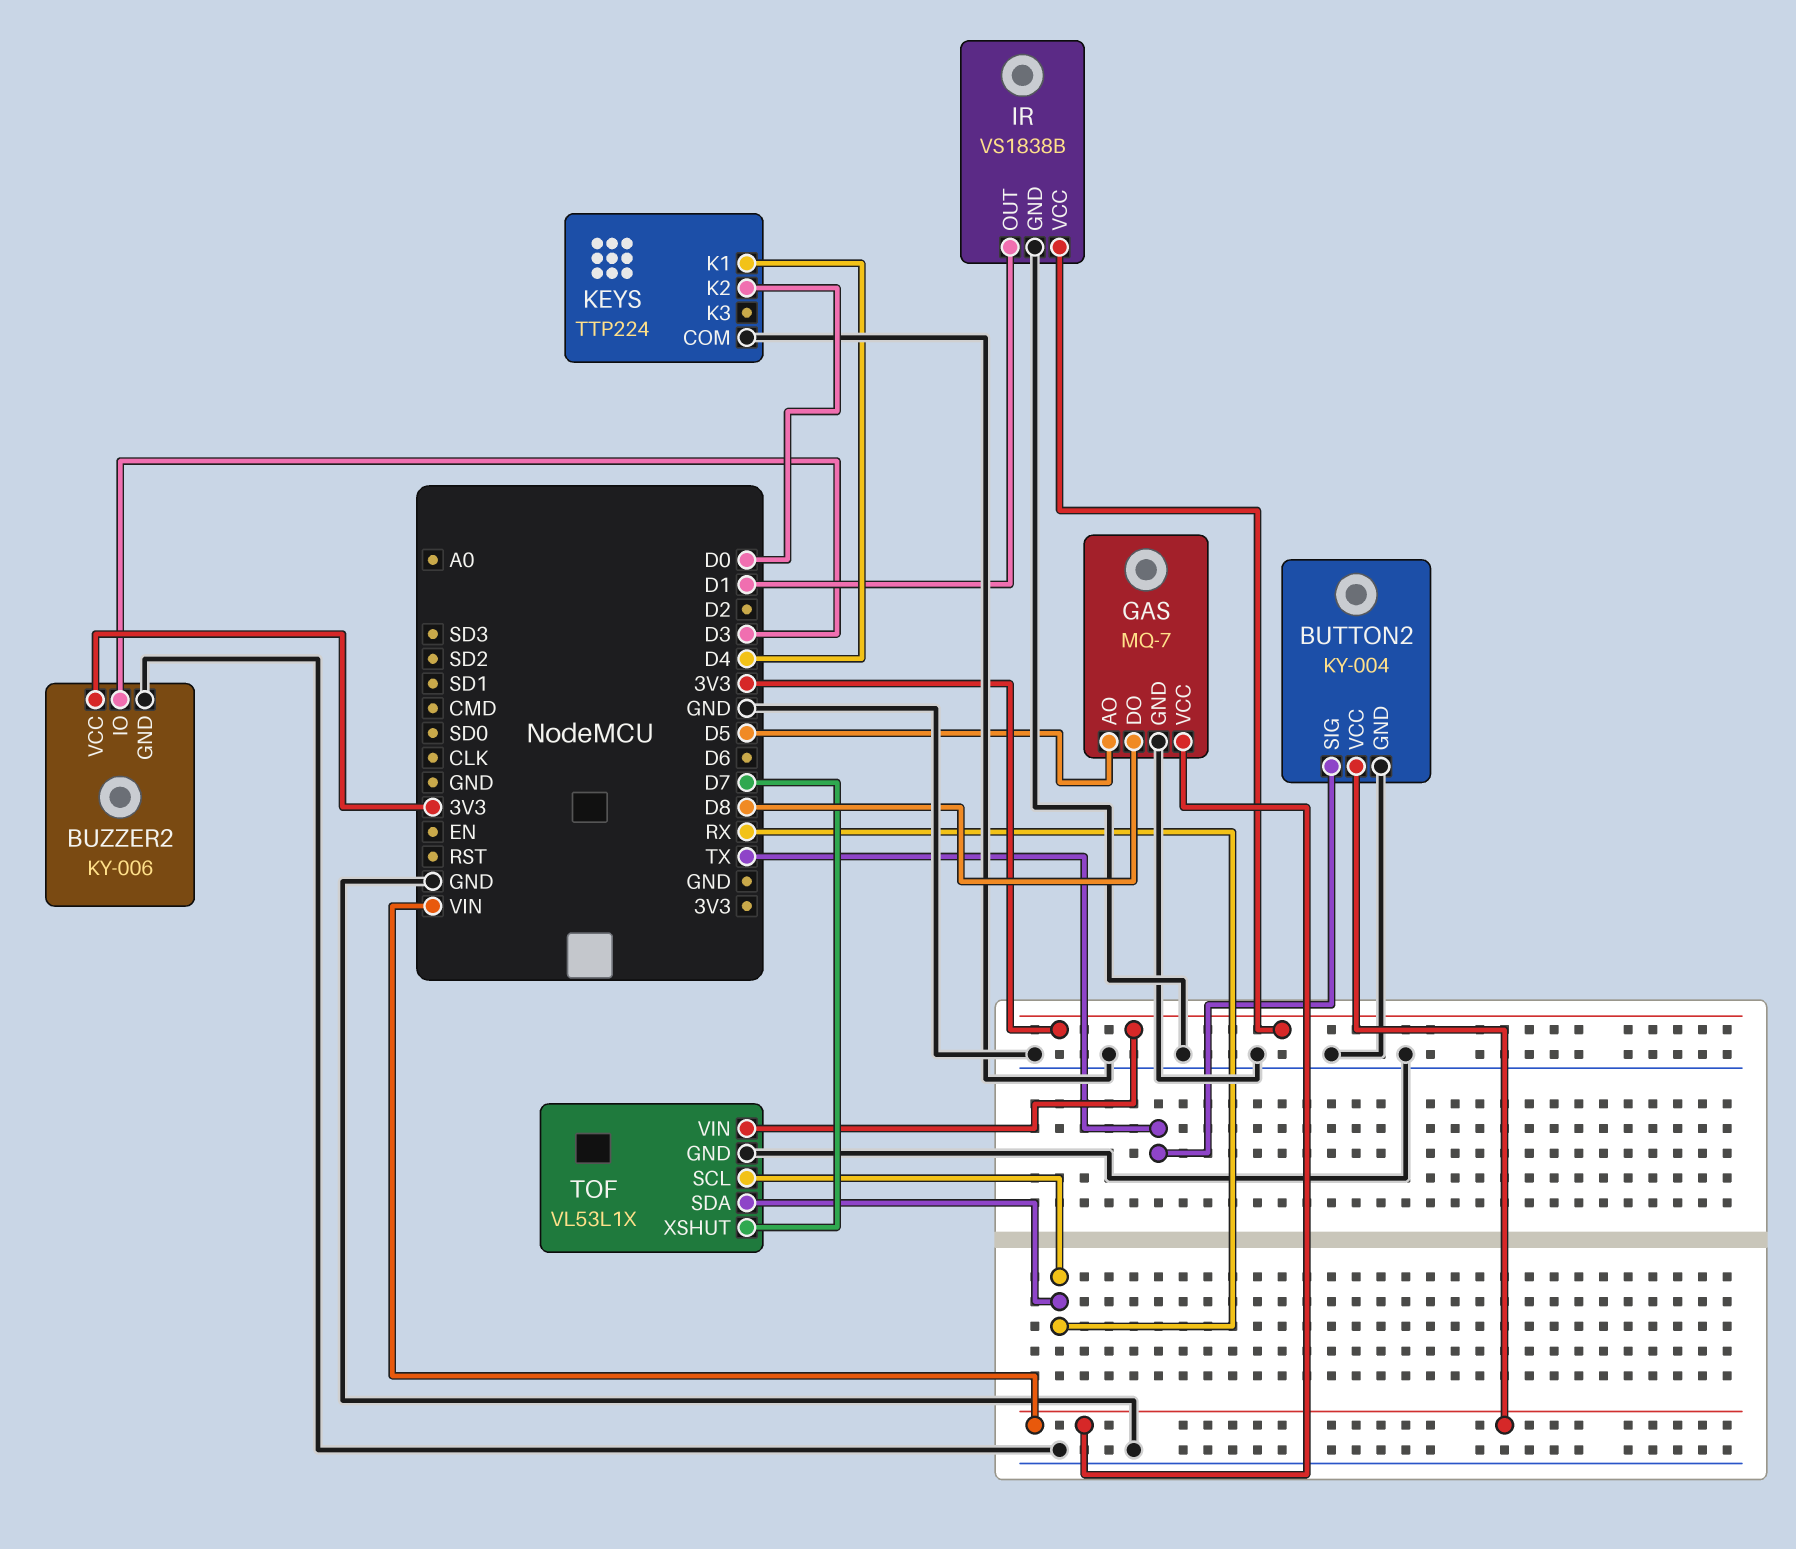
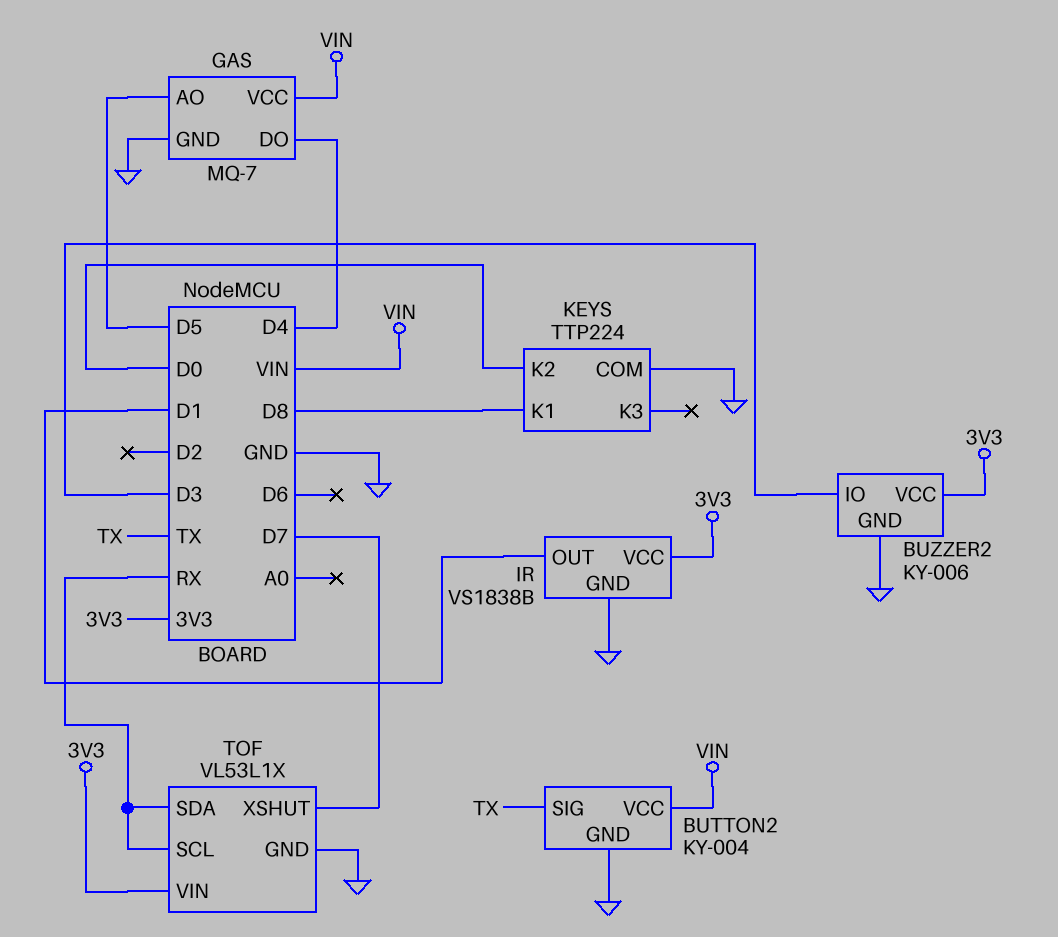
GAS pin DO: D8 -> D4
KEYS pin K1: D4 -> D8

